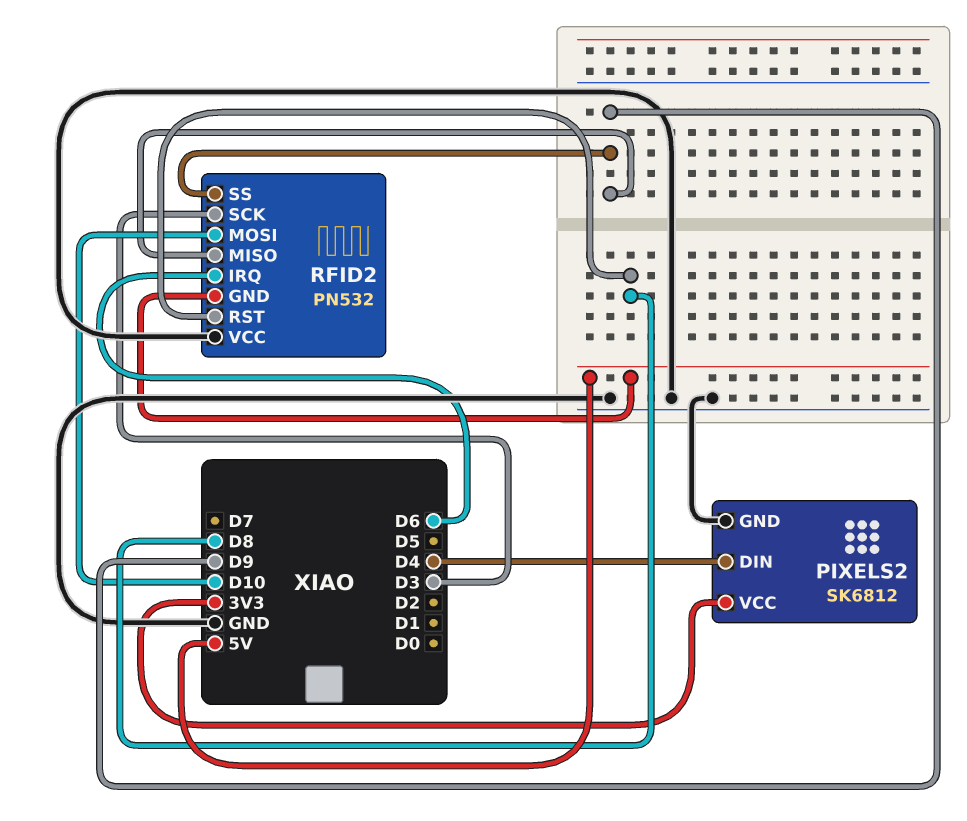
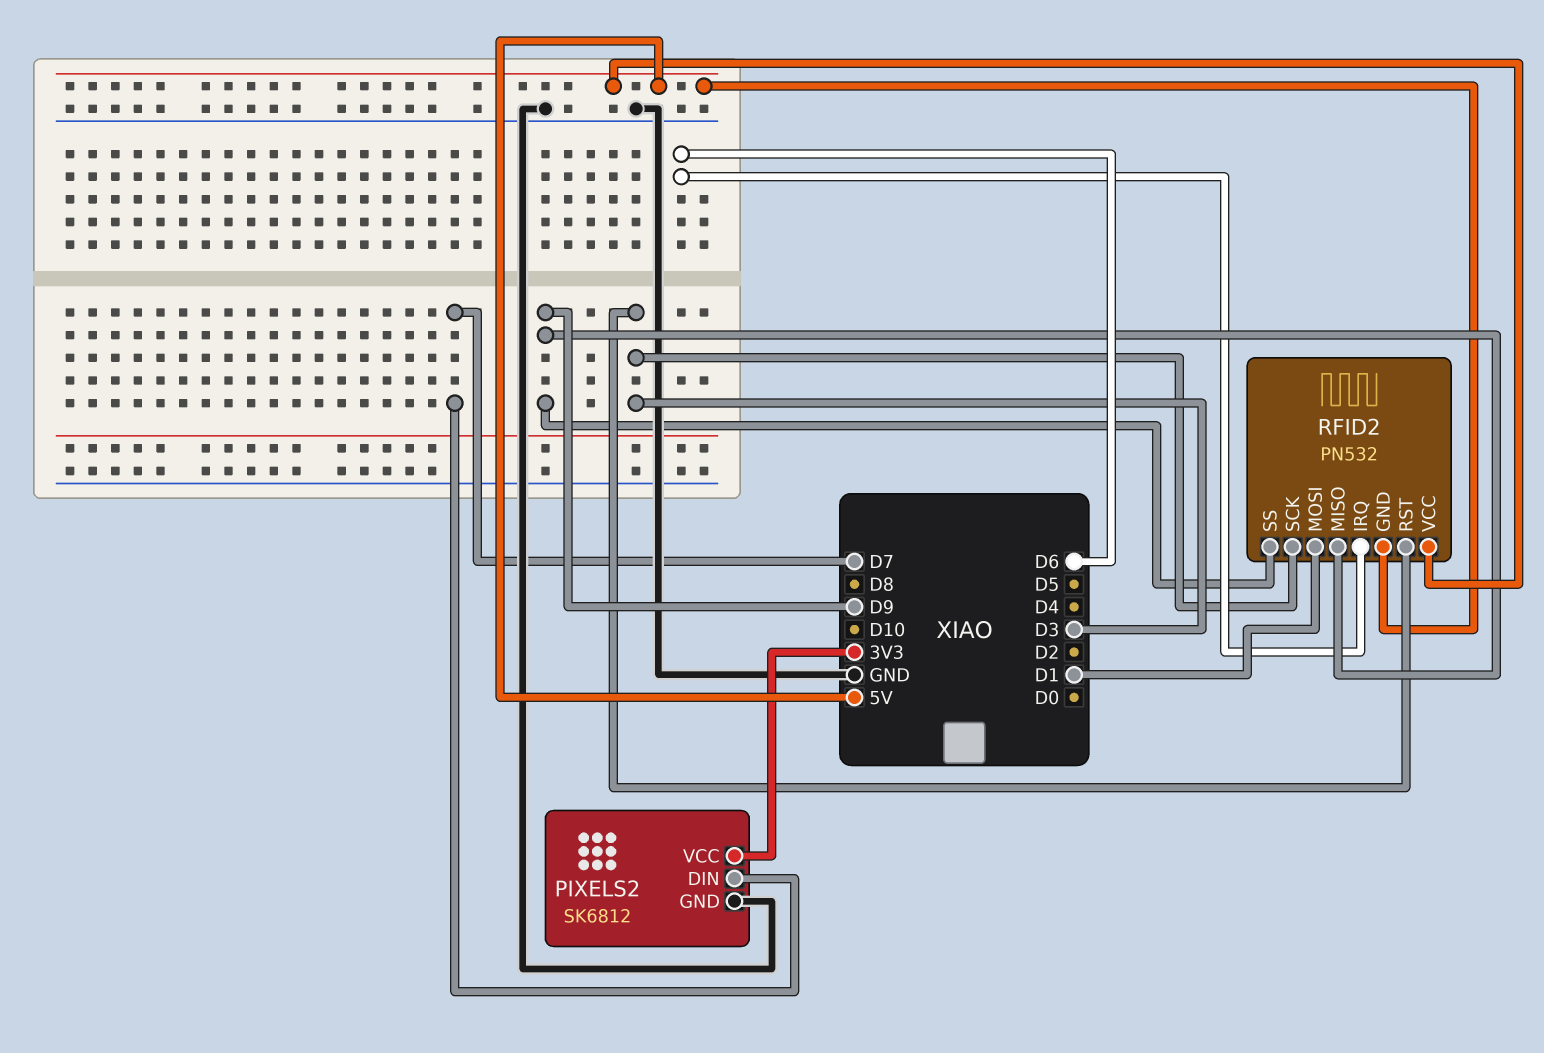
PIXELS2 pin DIN: D4 -> D7
RFID2 pin MOSI: D10 -> D1
RFID2 pin RST: D8 -> D3
RFID2 pin VCC: GND -> 5V

